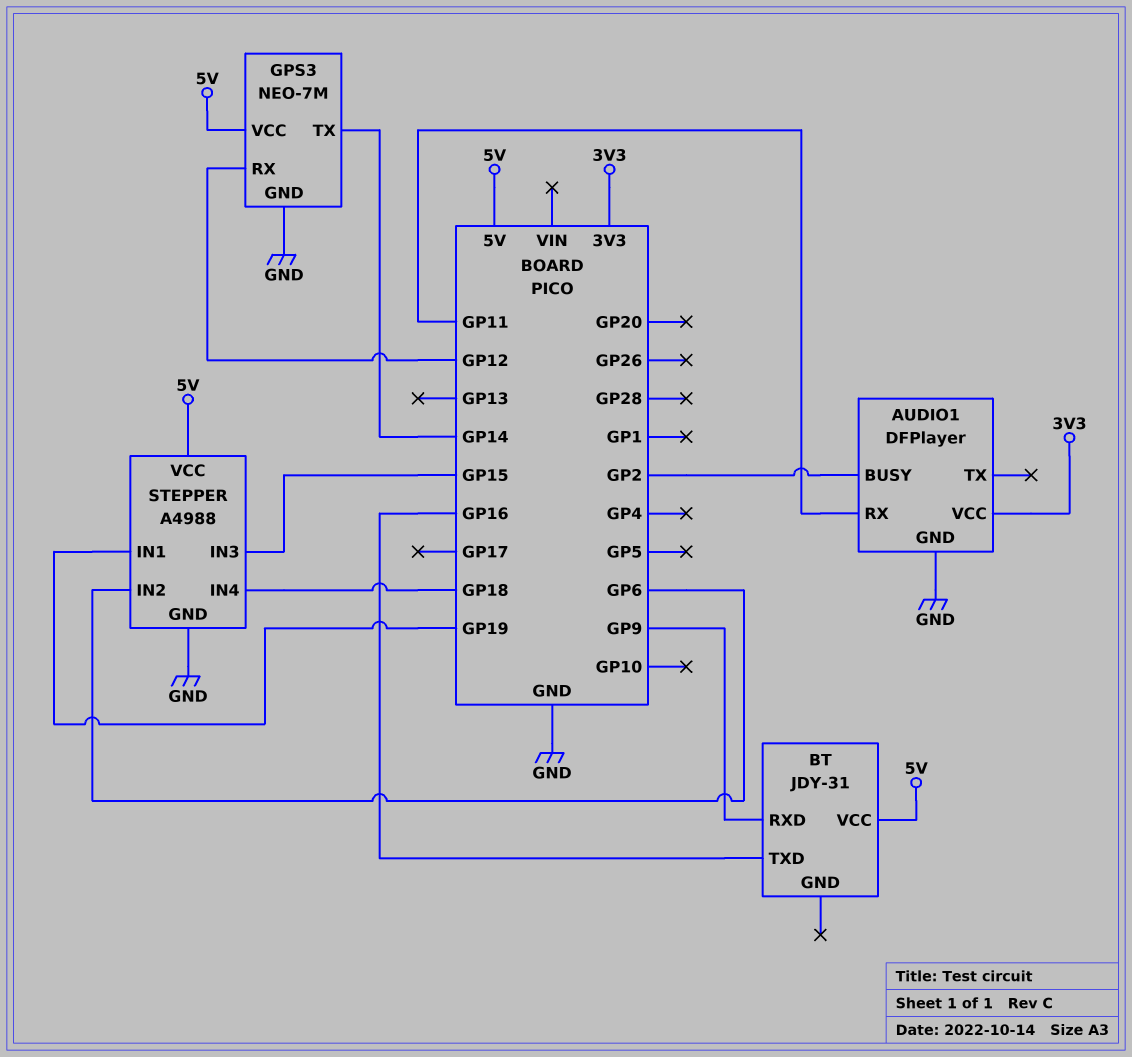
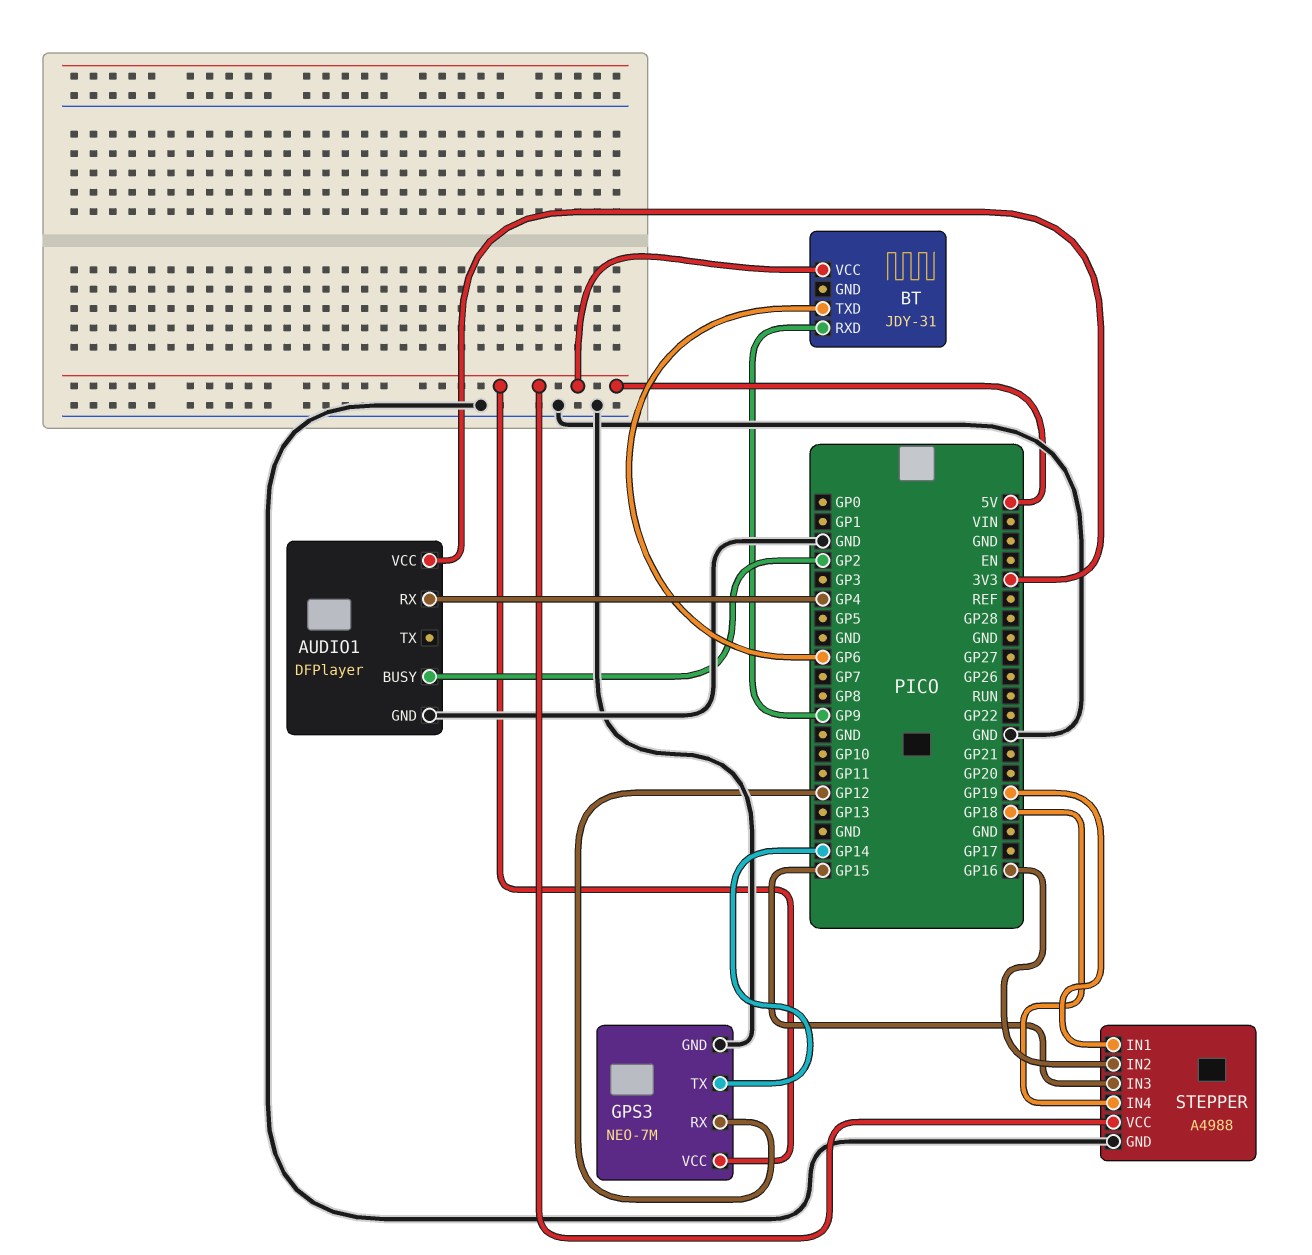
AUDIO1 pin RX: GP11 -> GP4
BT pin TXD: GP16 -> GP6
STEPPER pin IN2: GP6 -> GP16

